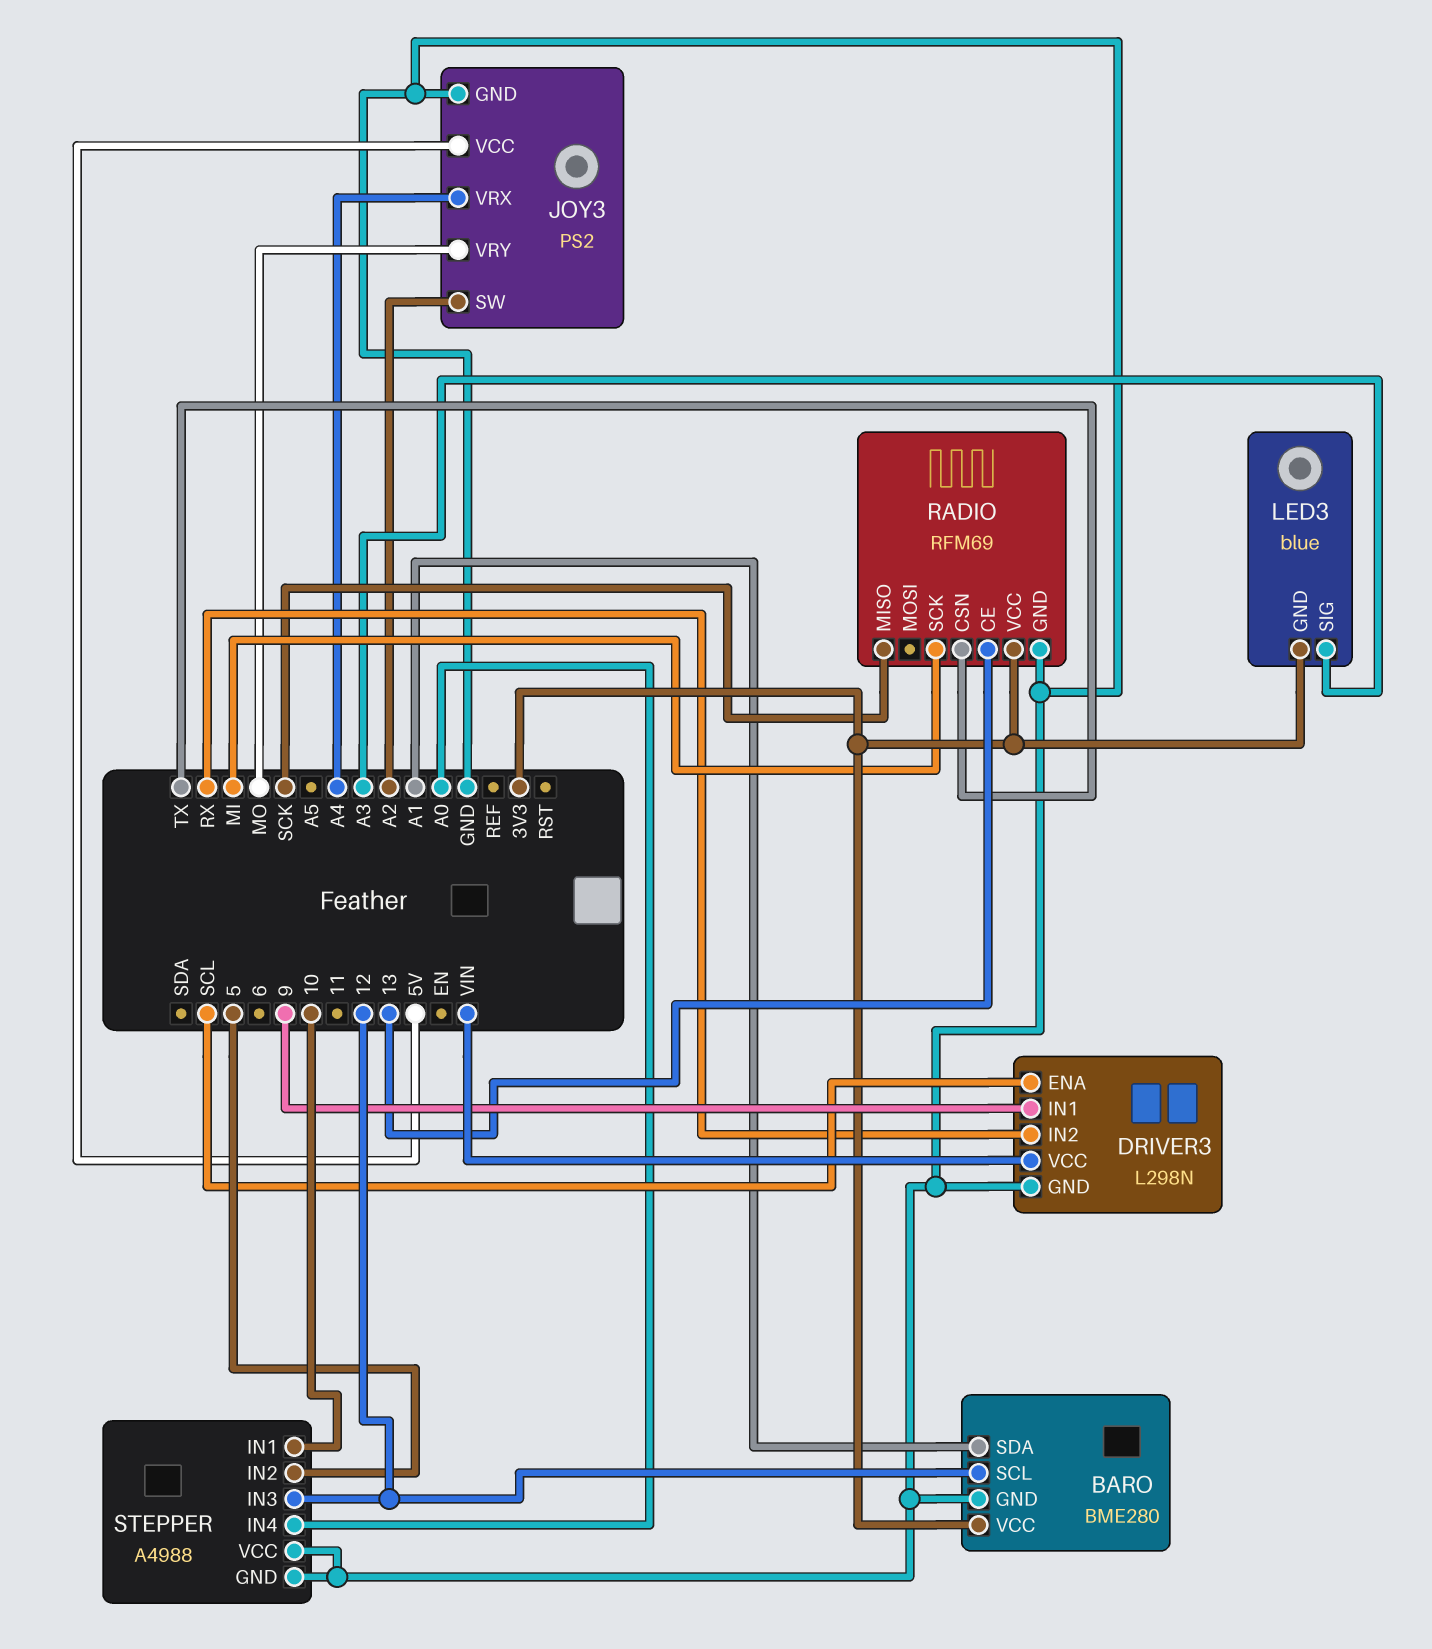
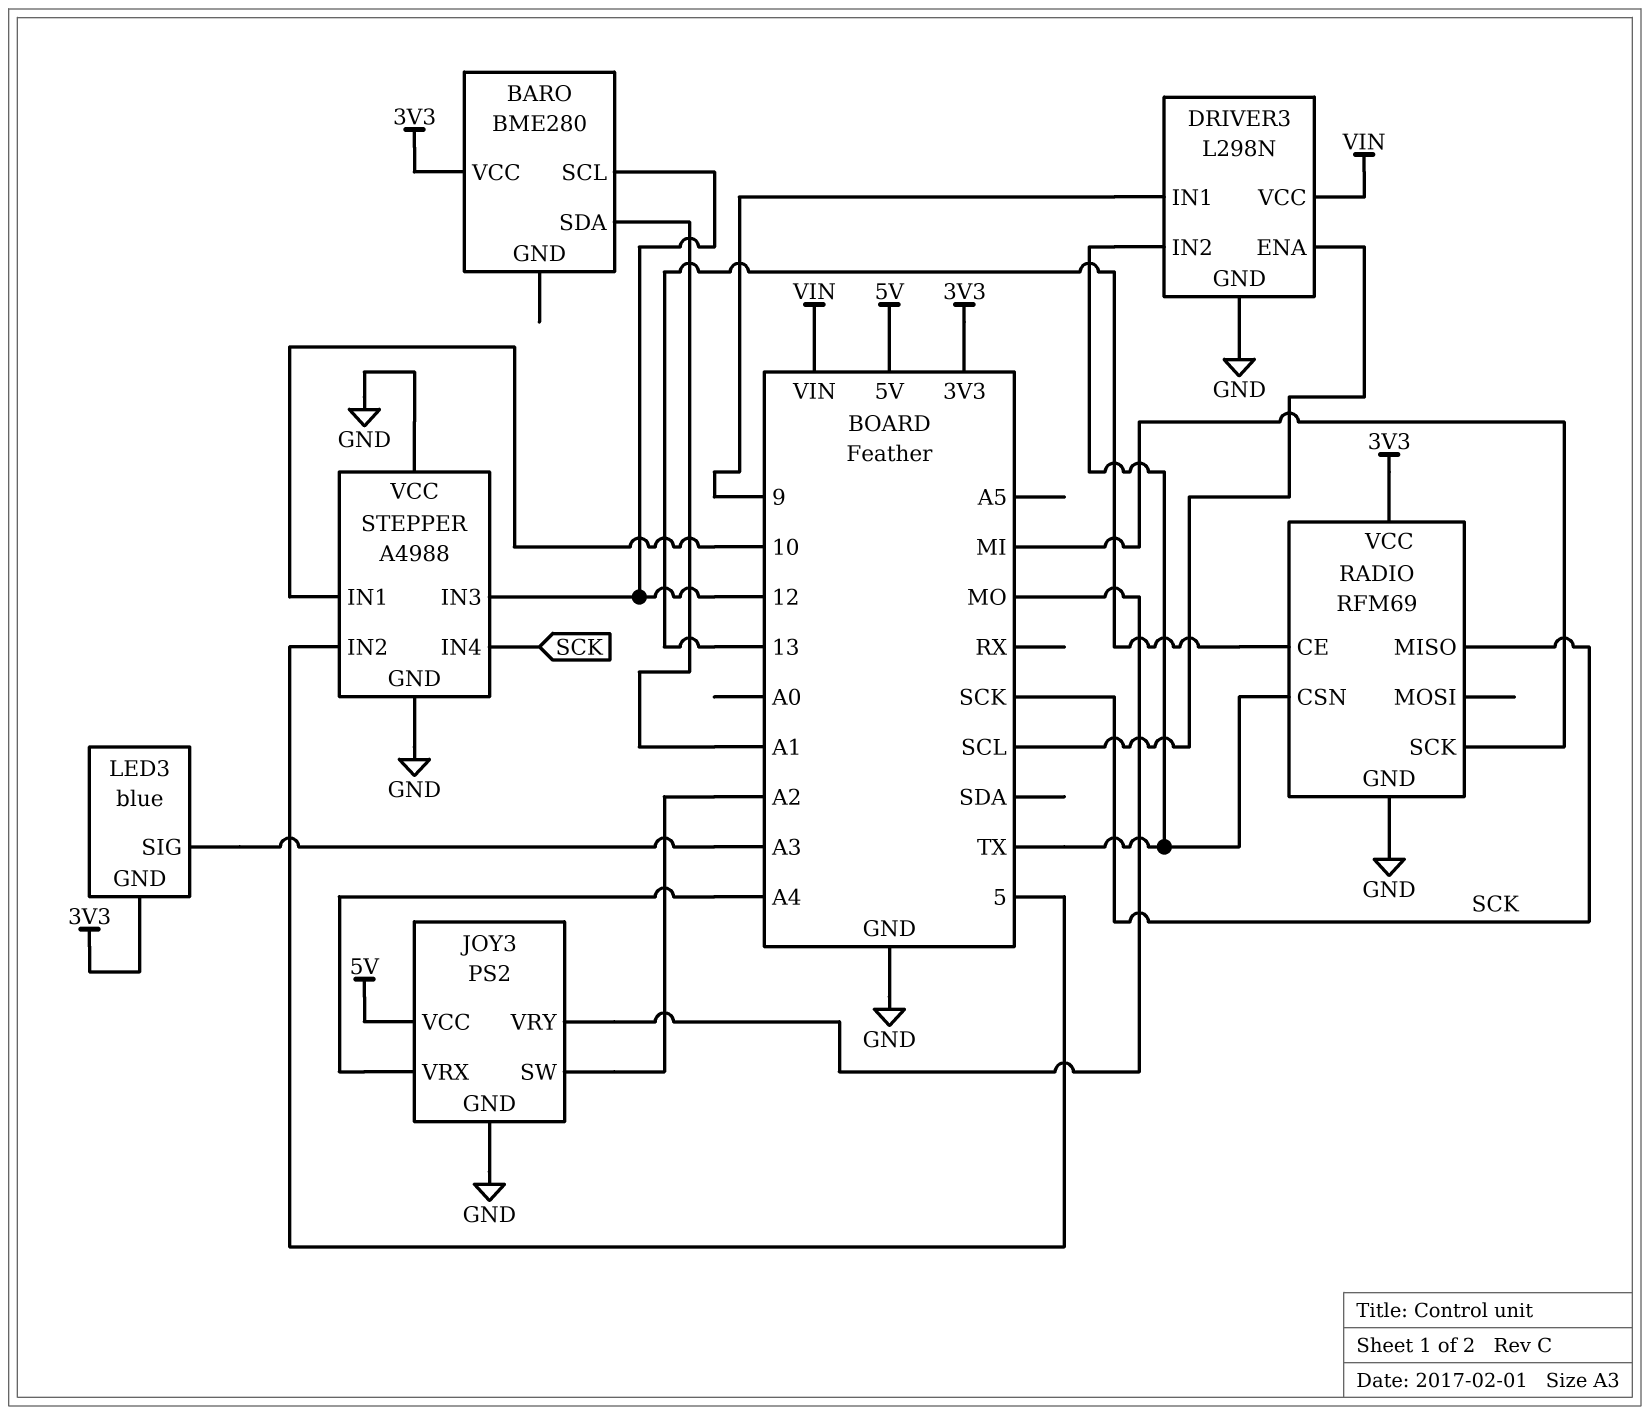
BARO pin GND: GND -> none
DRIVER3 pin IN2: RX -> TX
STEPPER pin IN4: A0 -> SCK

